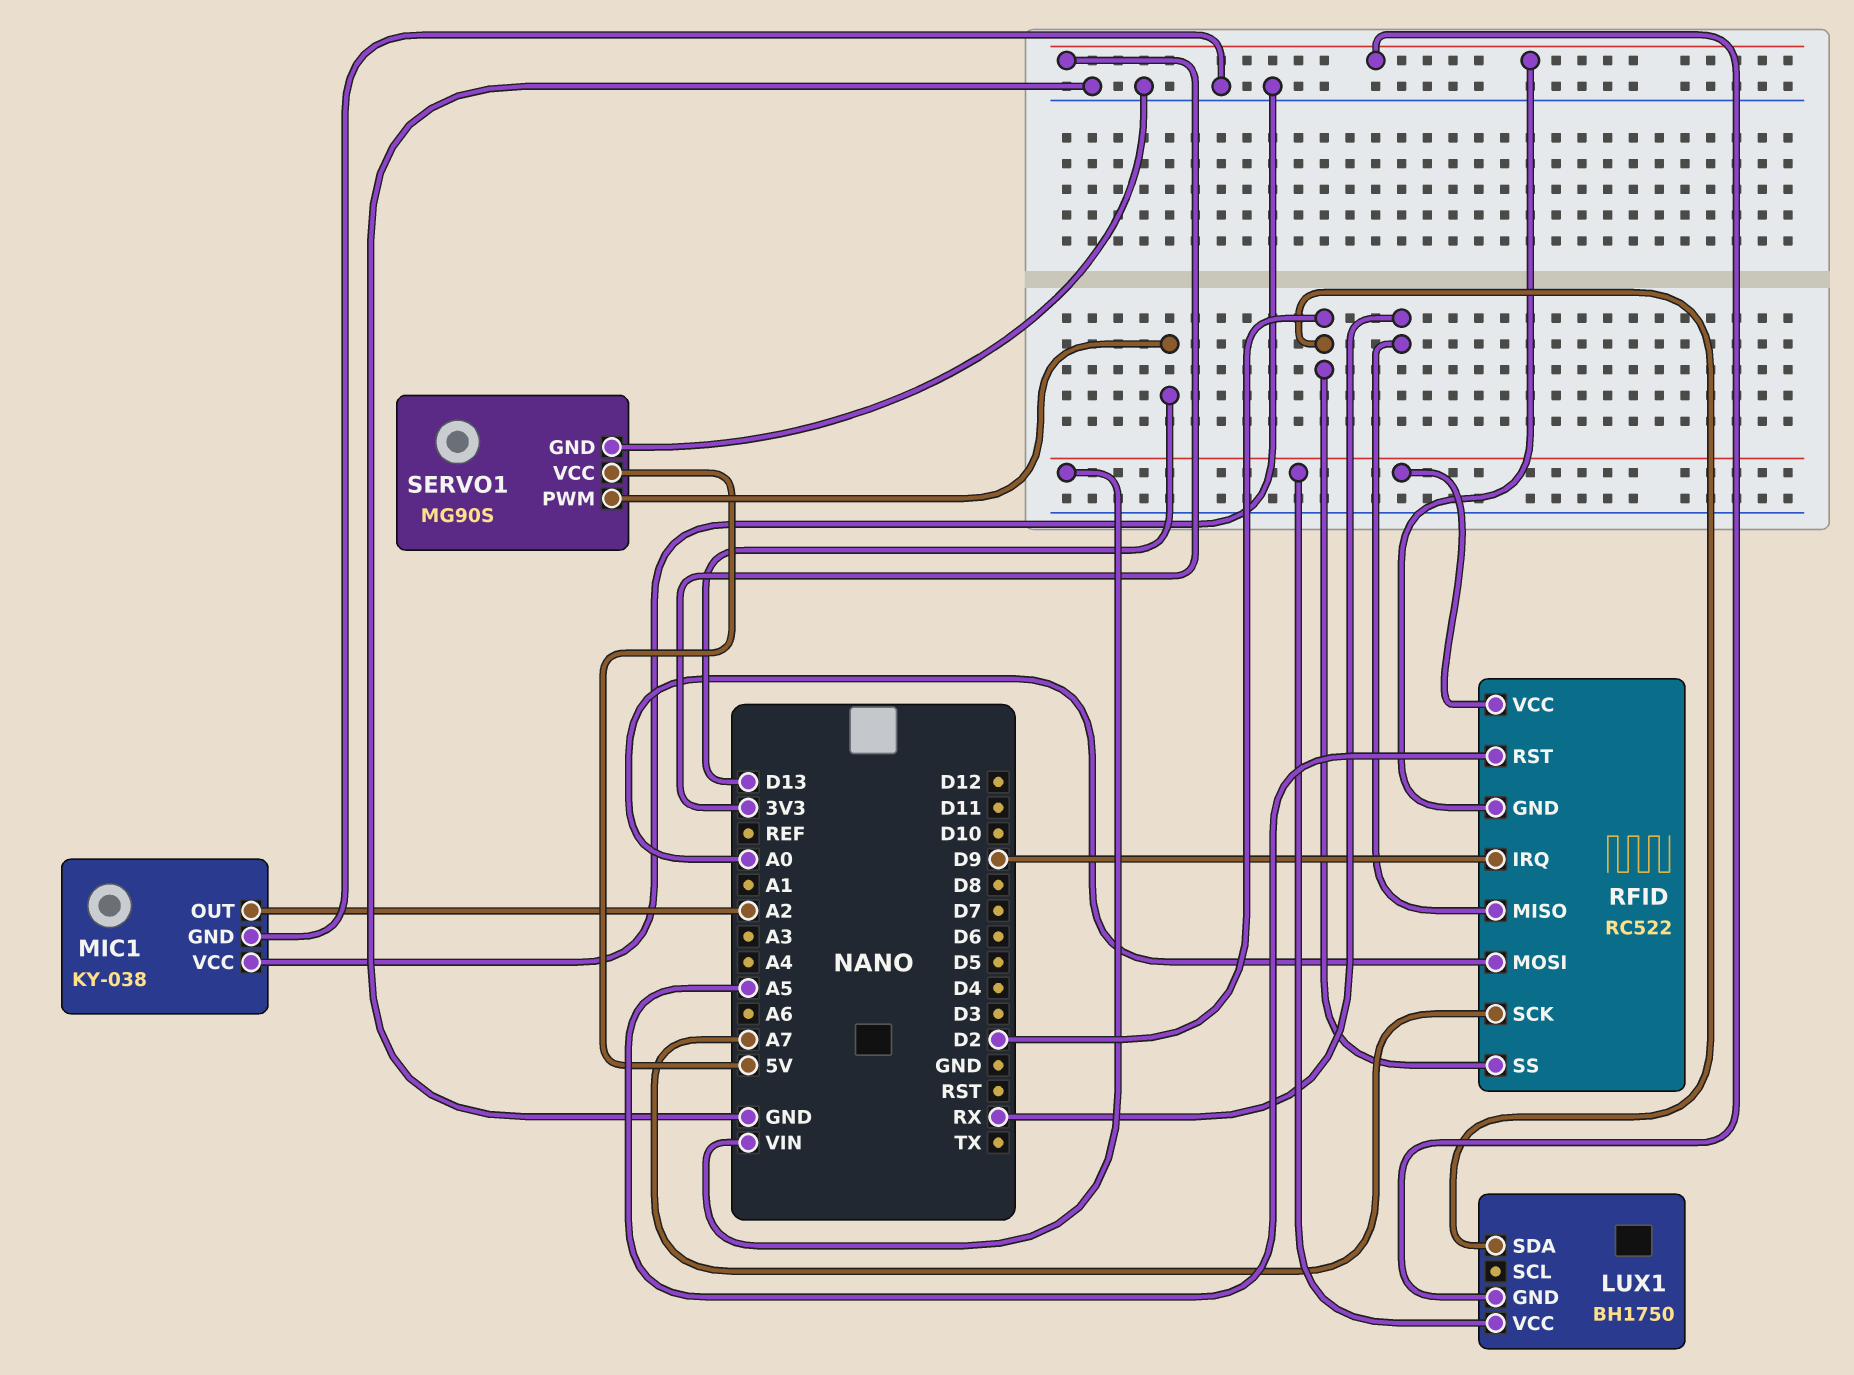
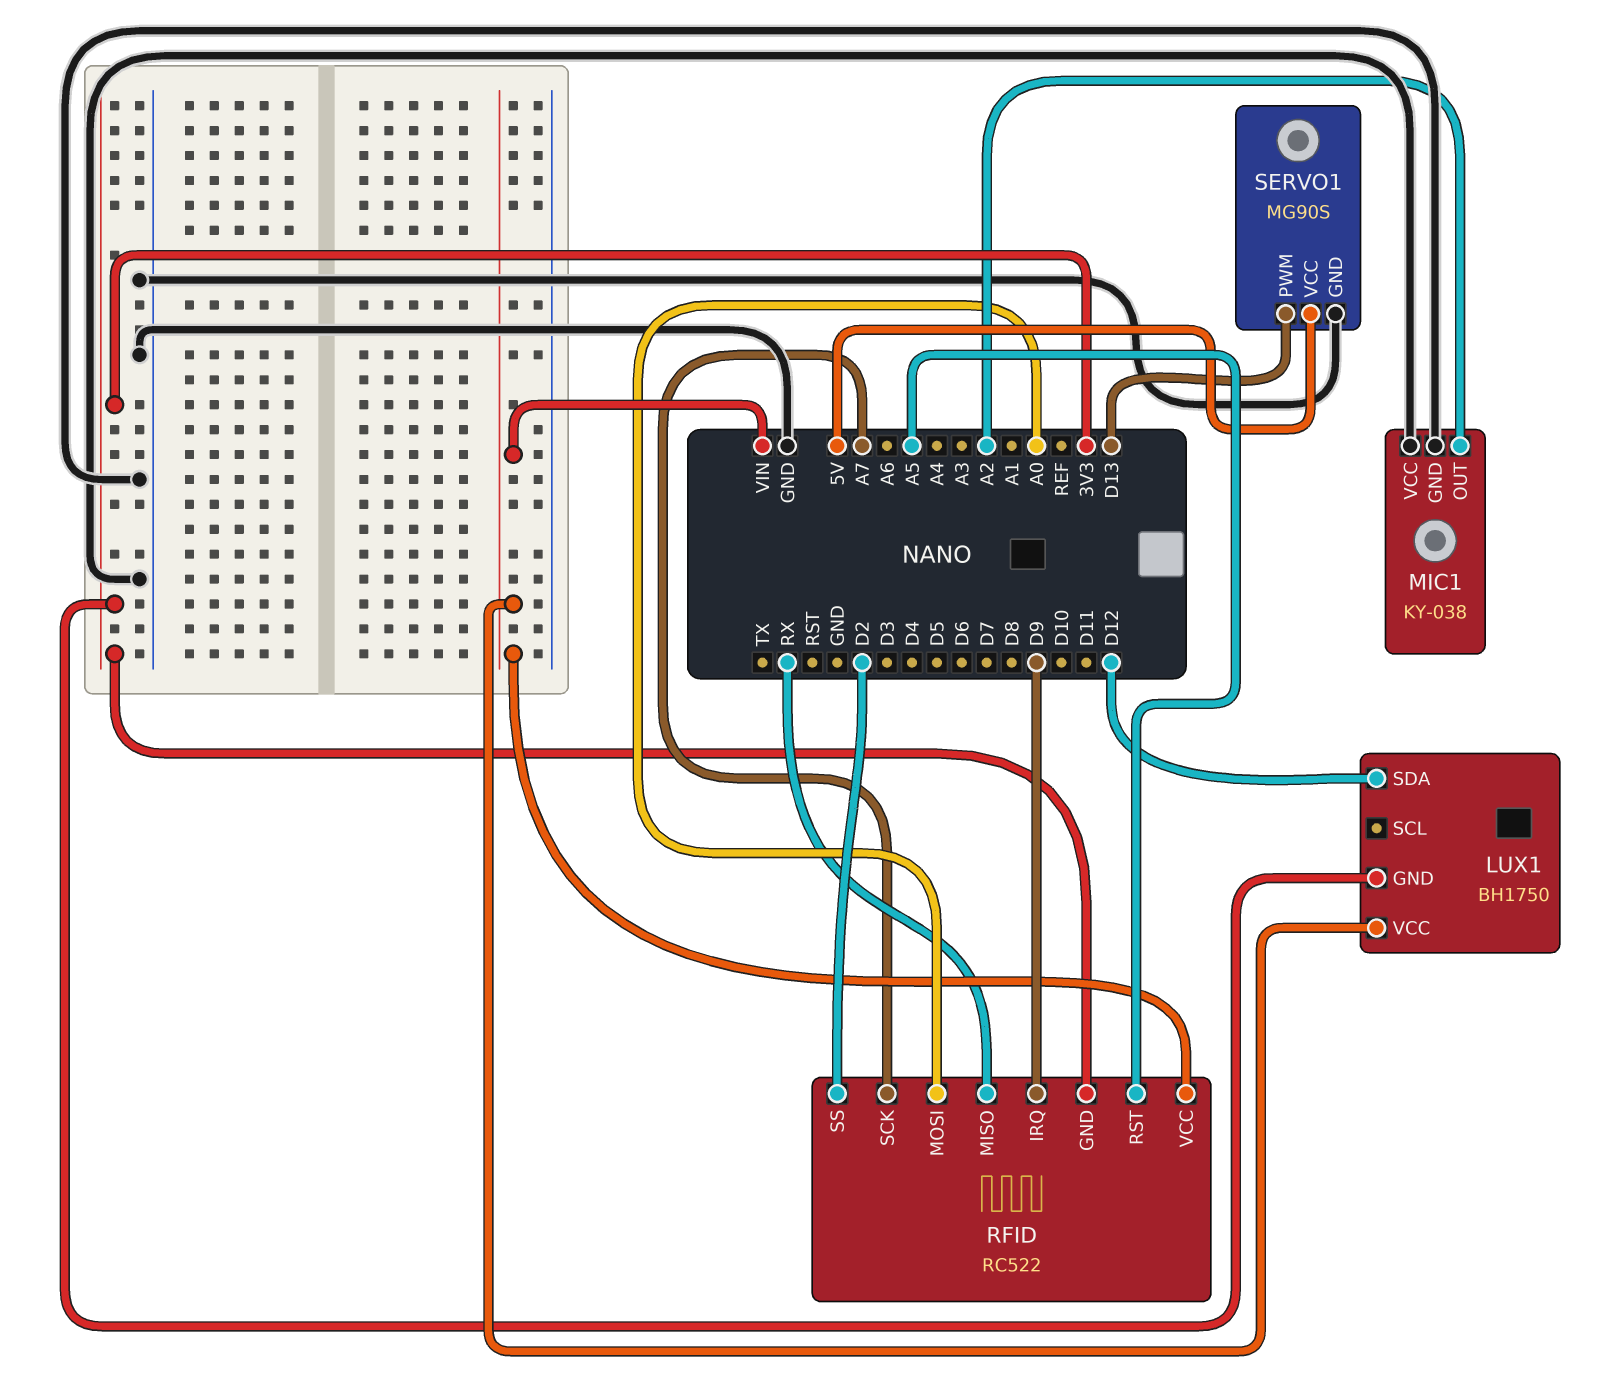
LUX1 pin SDA: D2 -> D12

